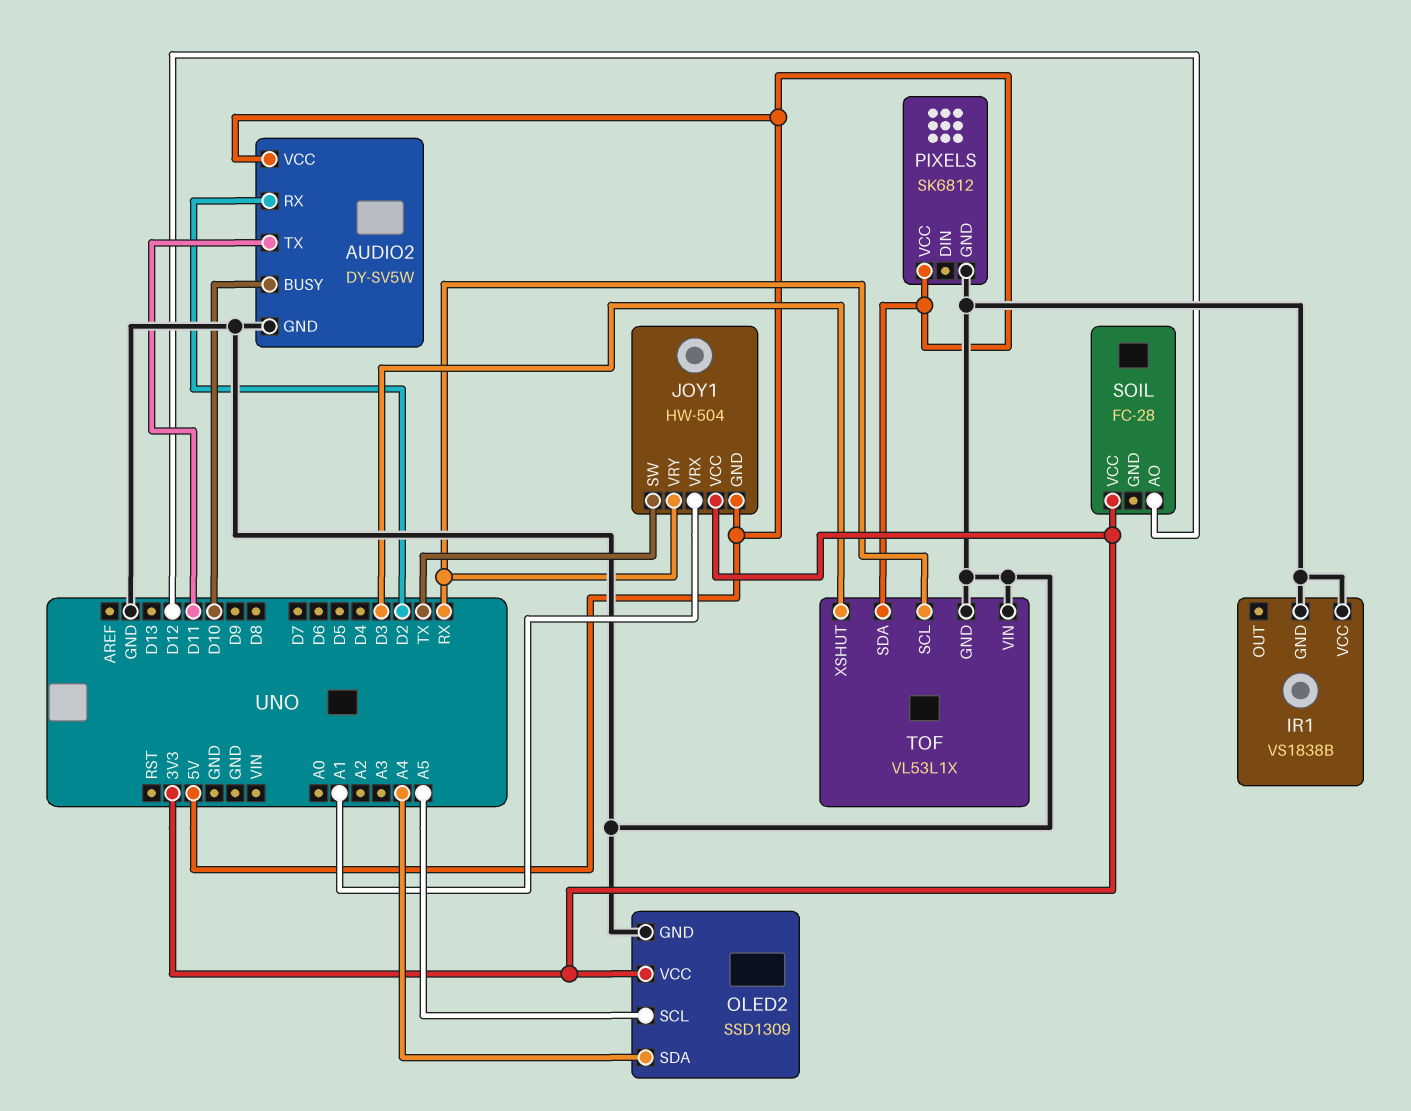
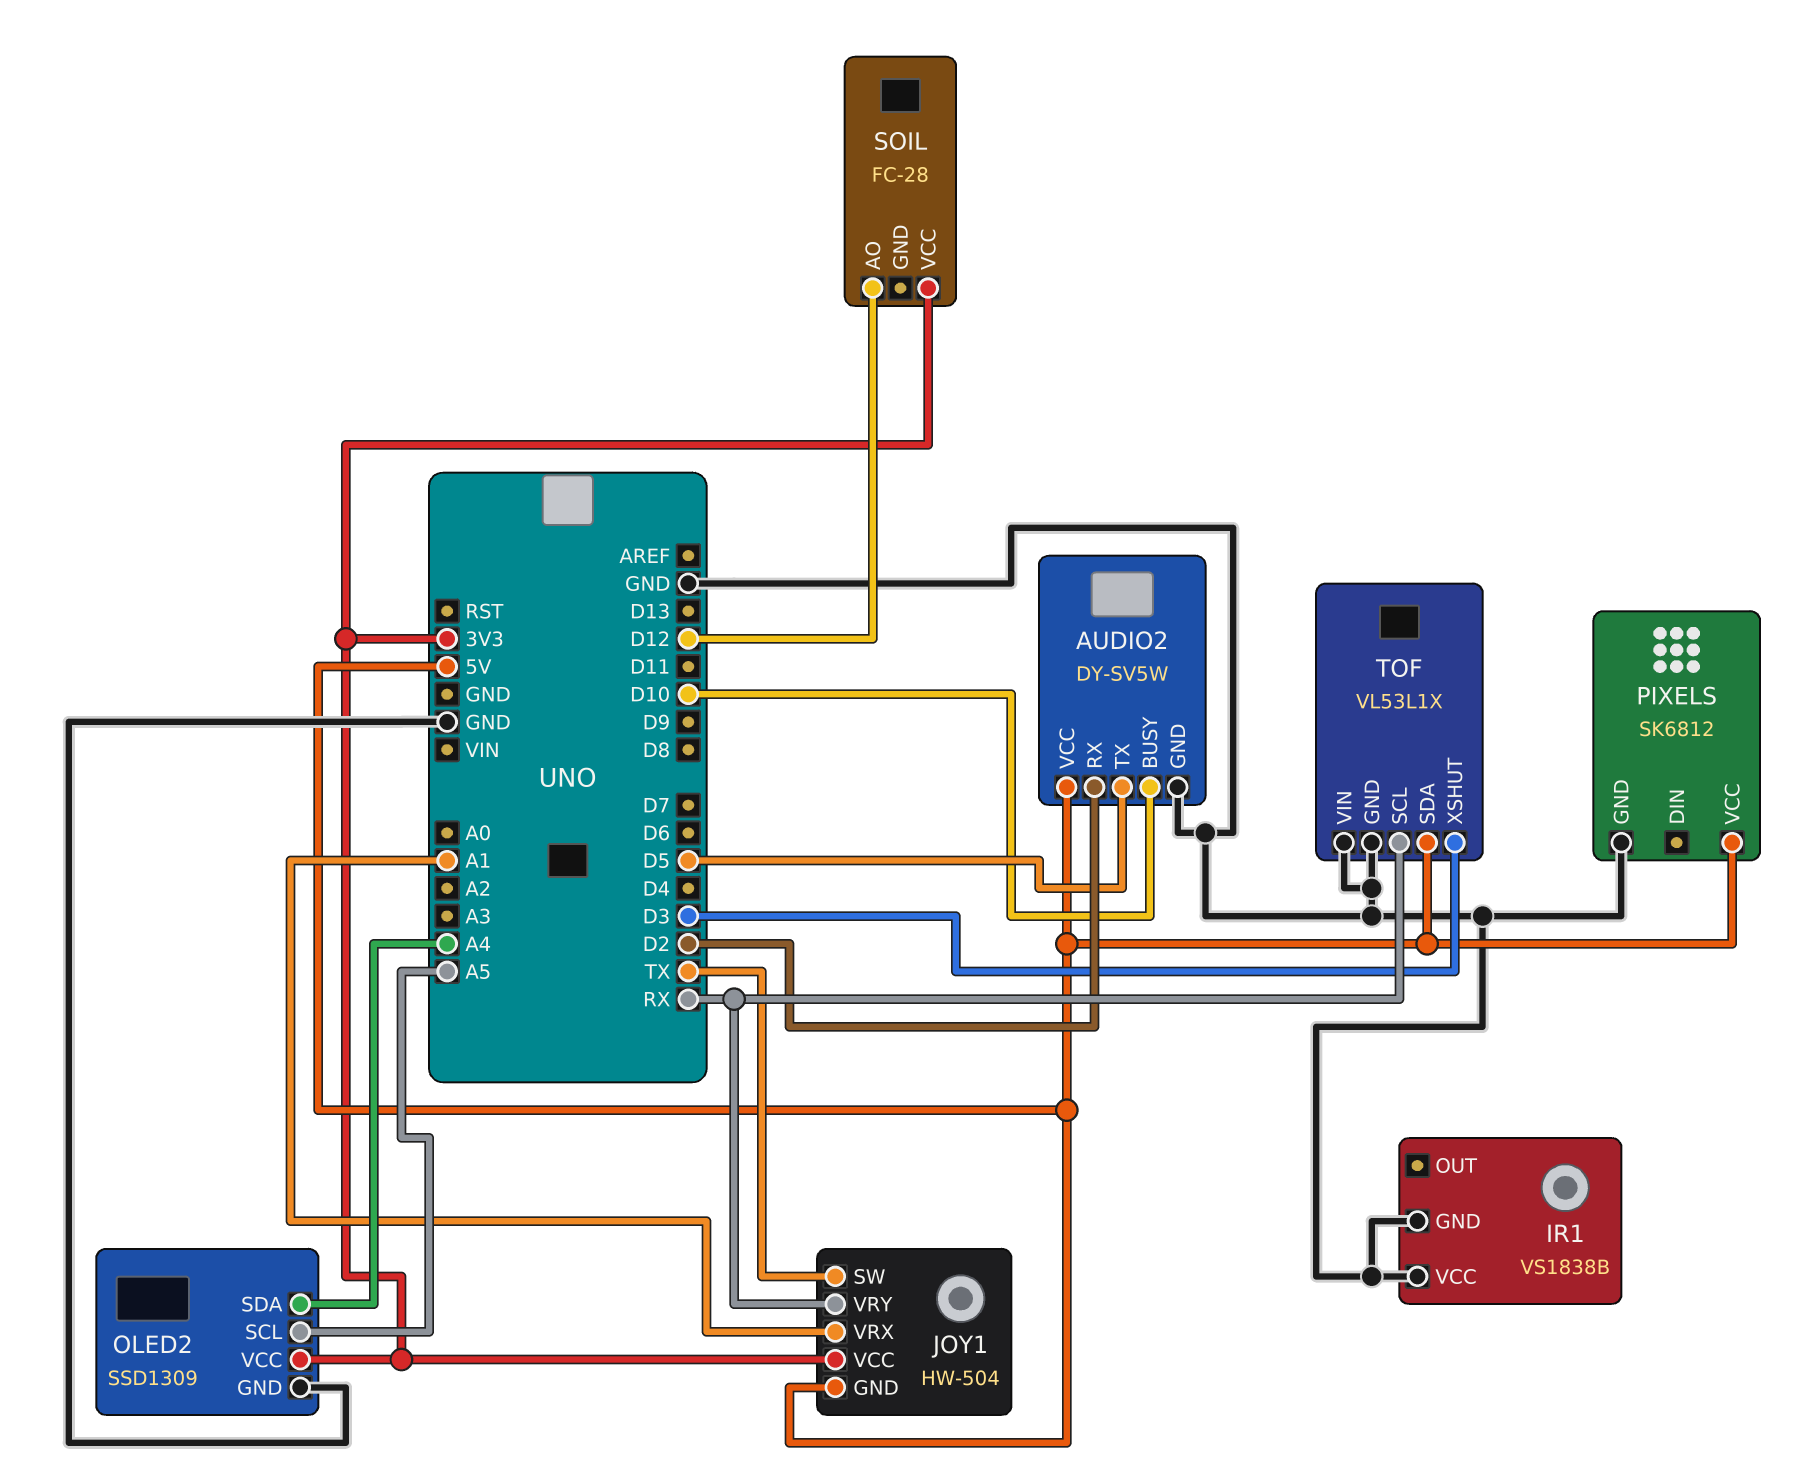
AUDIO2 pin TX: D11 -> D5

